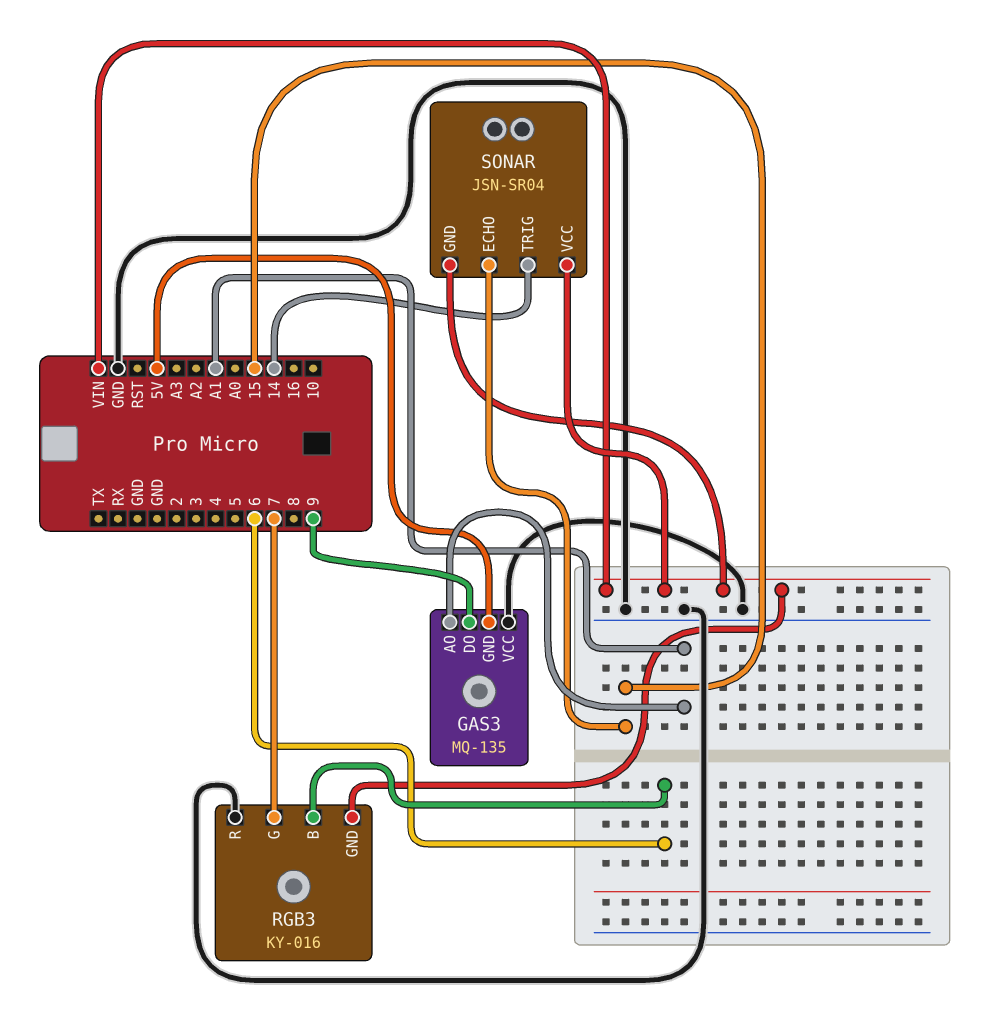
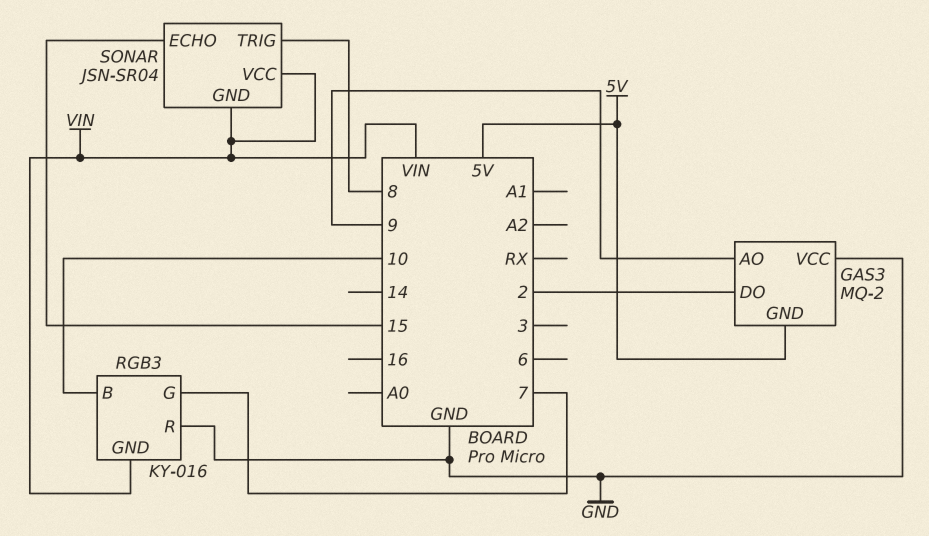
GAS3: MQ-135 -> MQ-2
GAS3 pin AO: A1 -> 9
GAS3 pin DO: 9 -> 2
RGB3 pin B: 6 -> 10
SONAR pin TRIG: 14 -> 8

